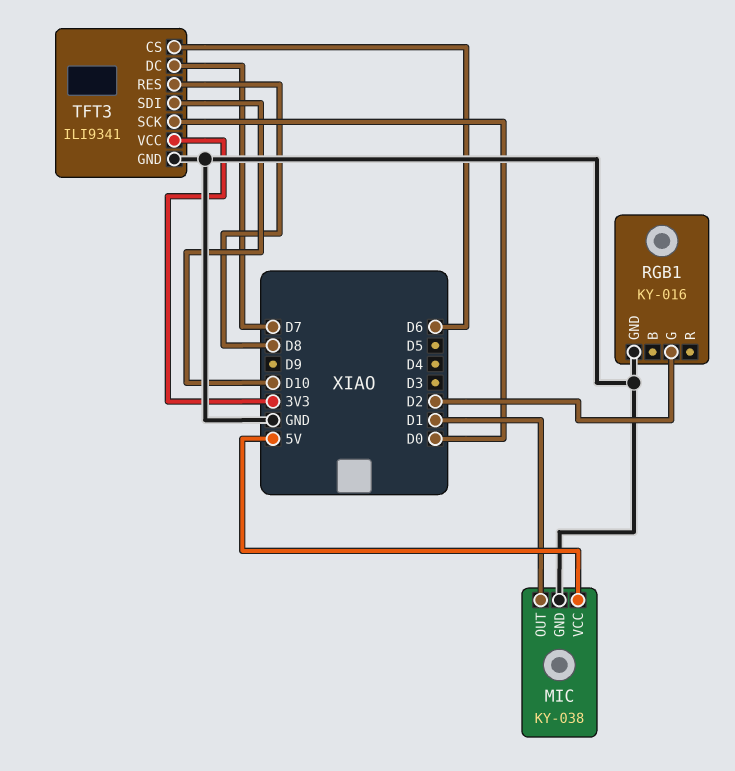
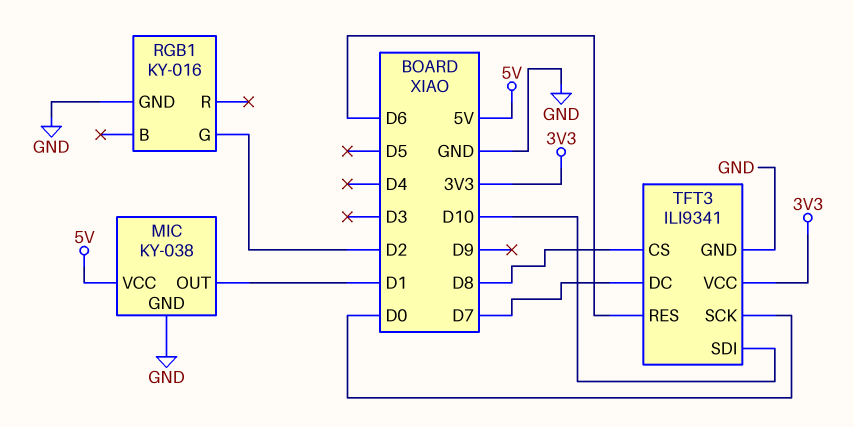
TFT3 pin CS: D6 -> D8
TFT3 pin RES: D8 -> D6

